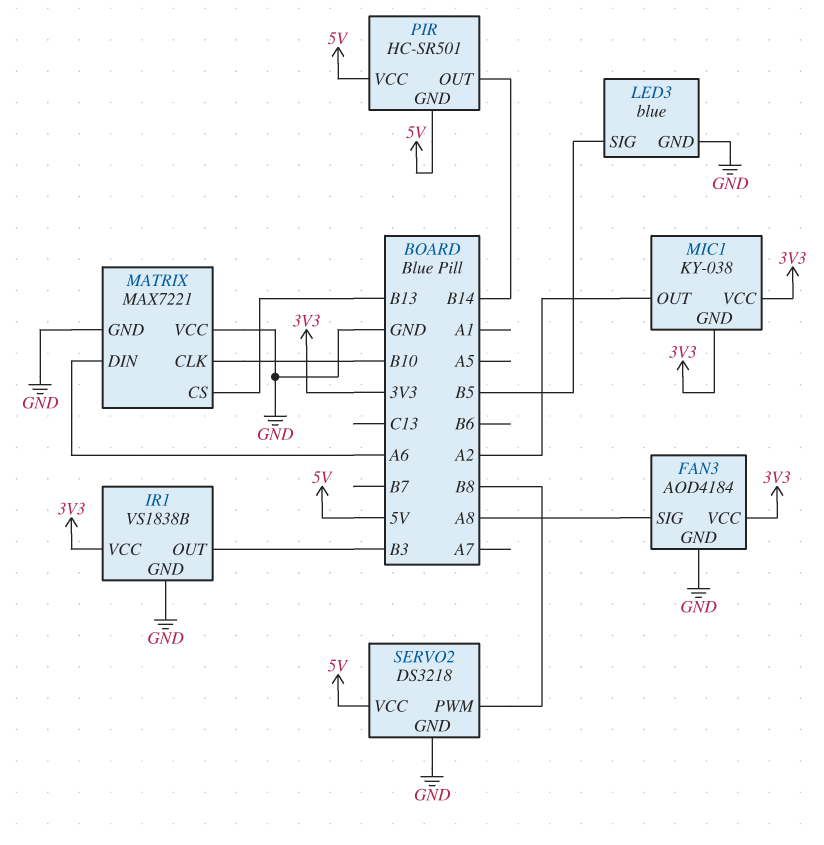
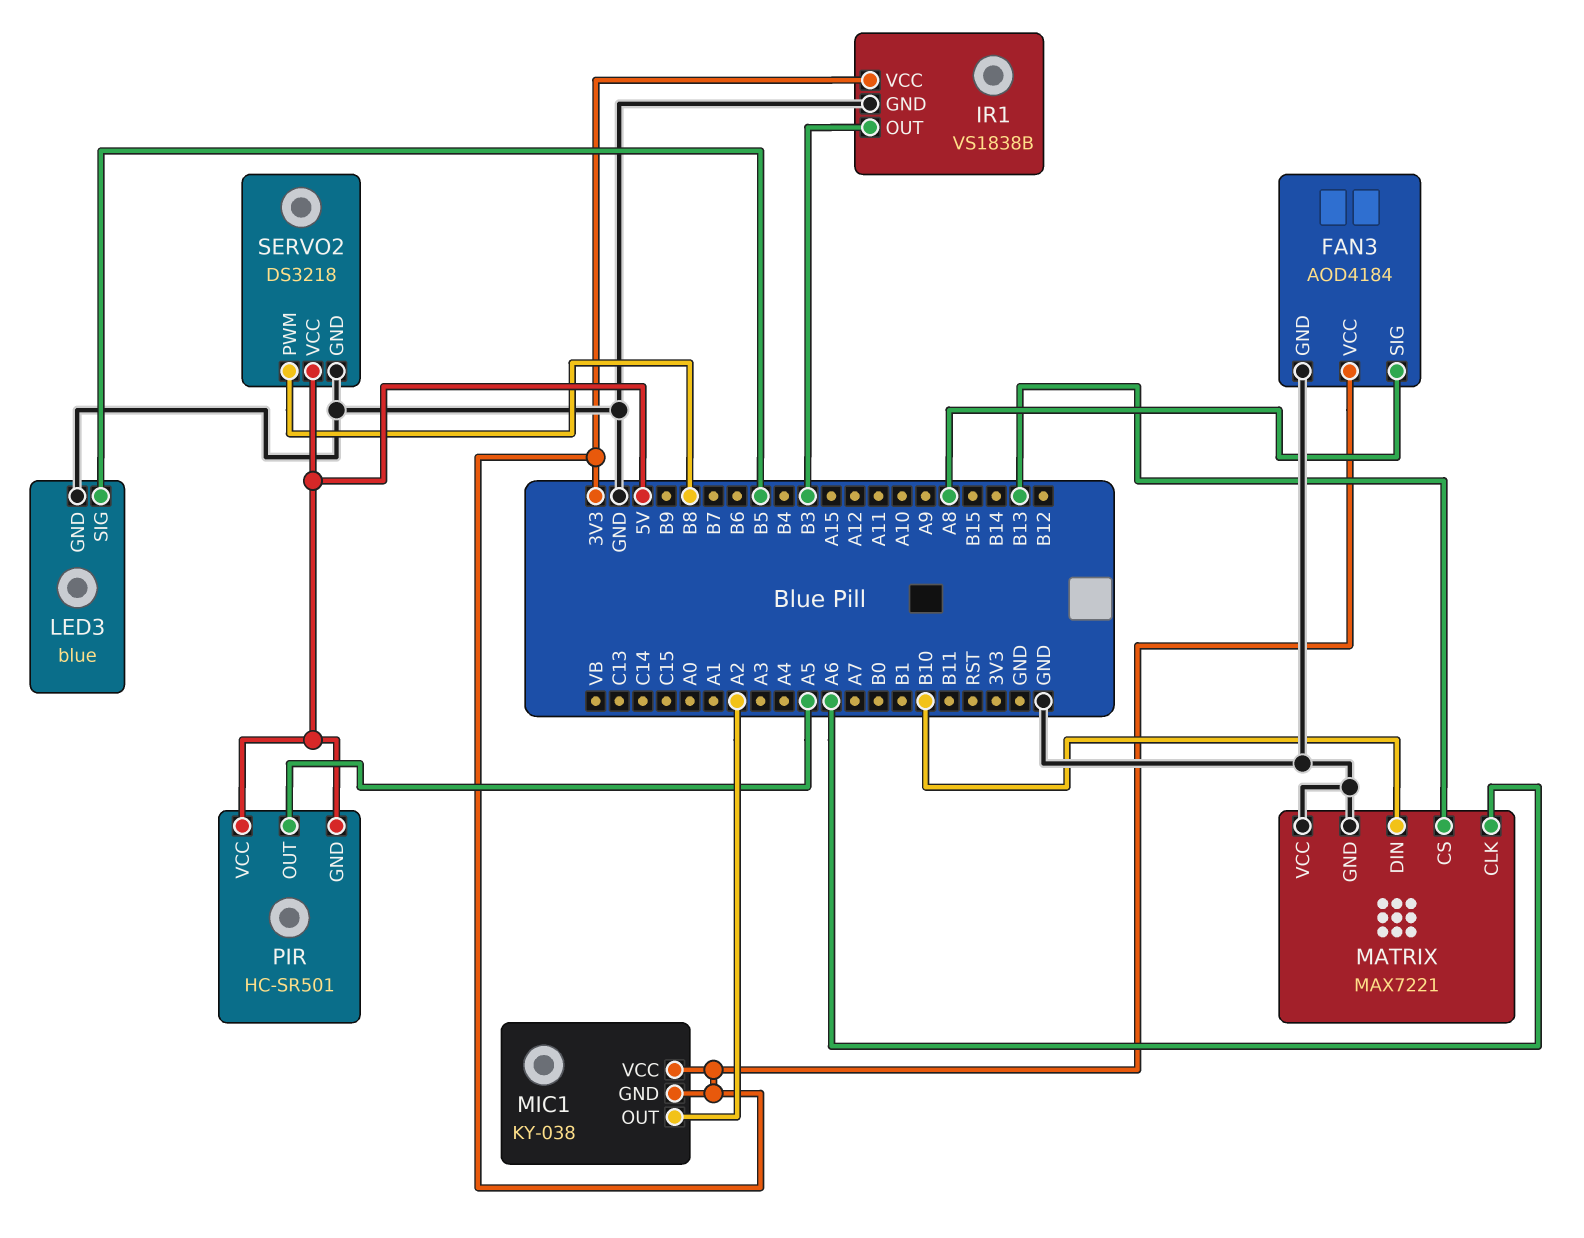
MATRIX pin CLK: B10 -> A6
MATRIX pin DIN: A6 -> B10
PIR pin OUT: B14 -> A5

